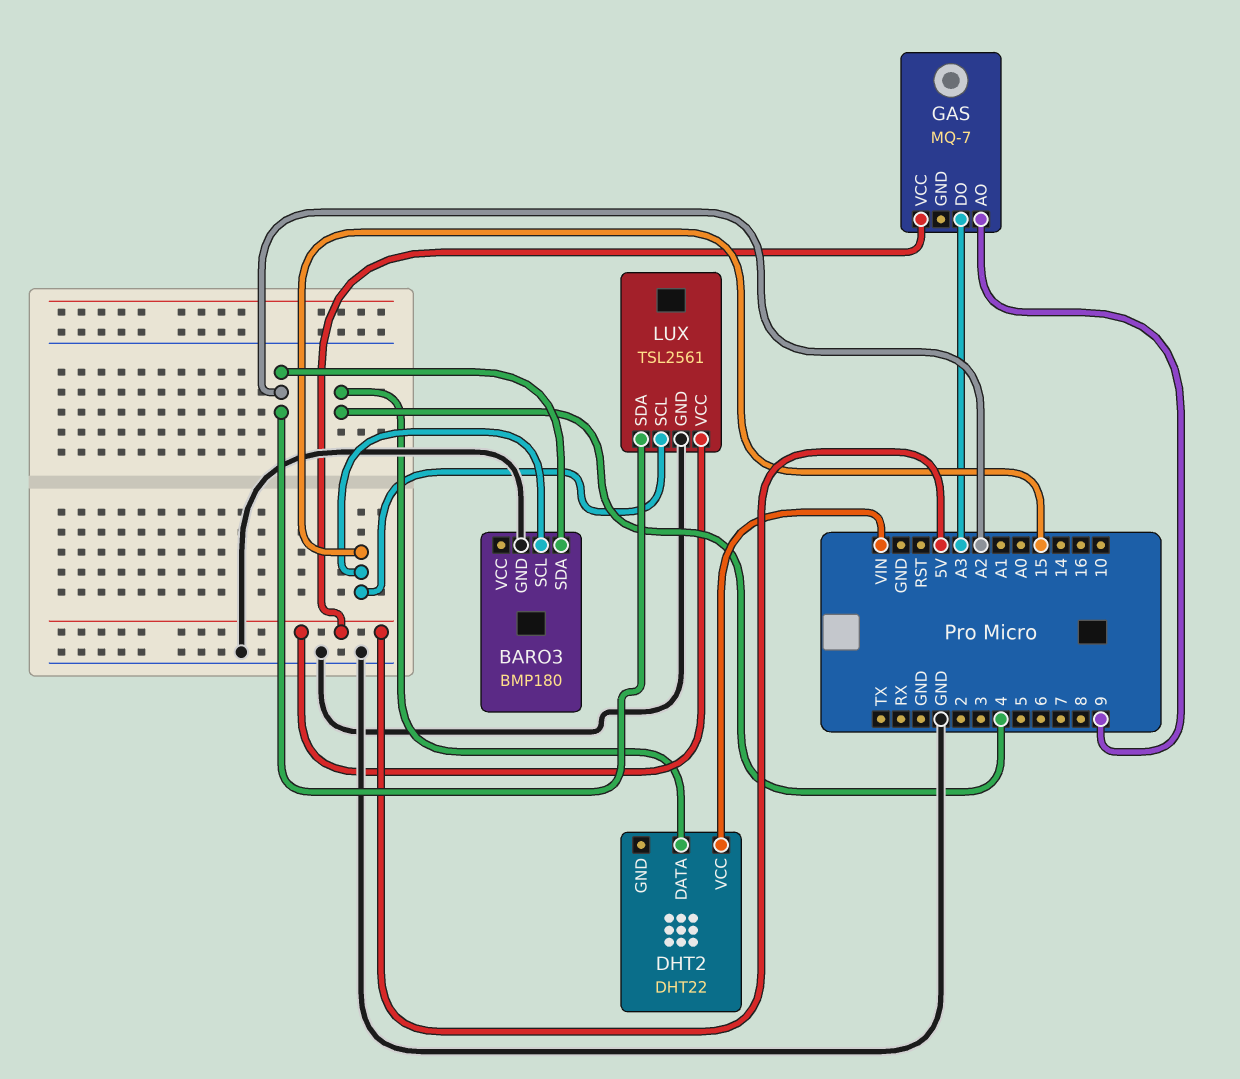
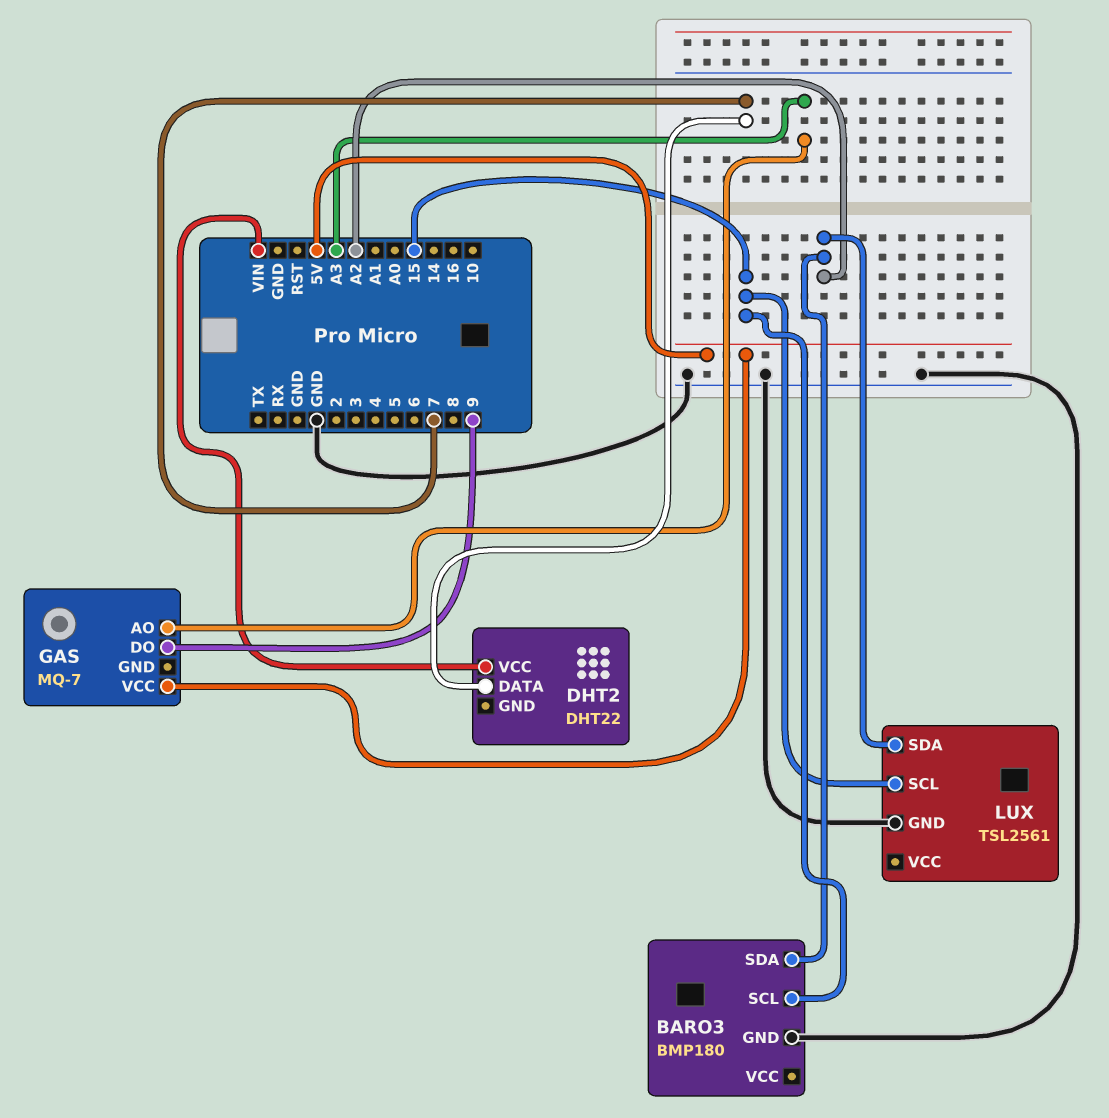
DHT2 pin DATA: 4 -> 7
GAS pin AO: 9 -> A3
GAS pin DO: A3 -> 9
LUX pin VCC: 5V -> none

